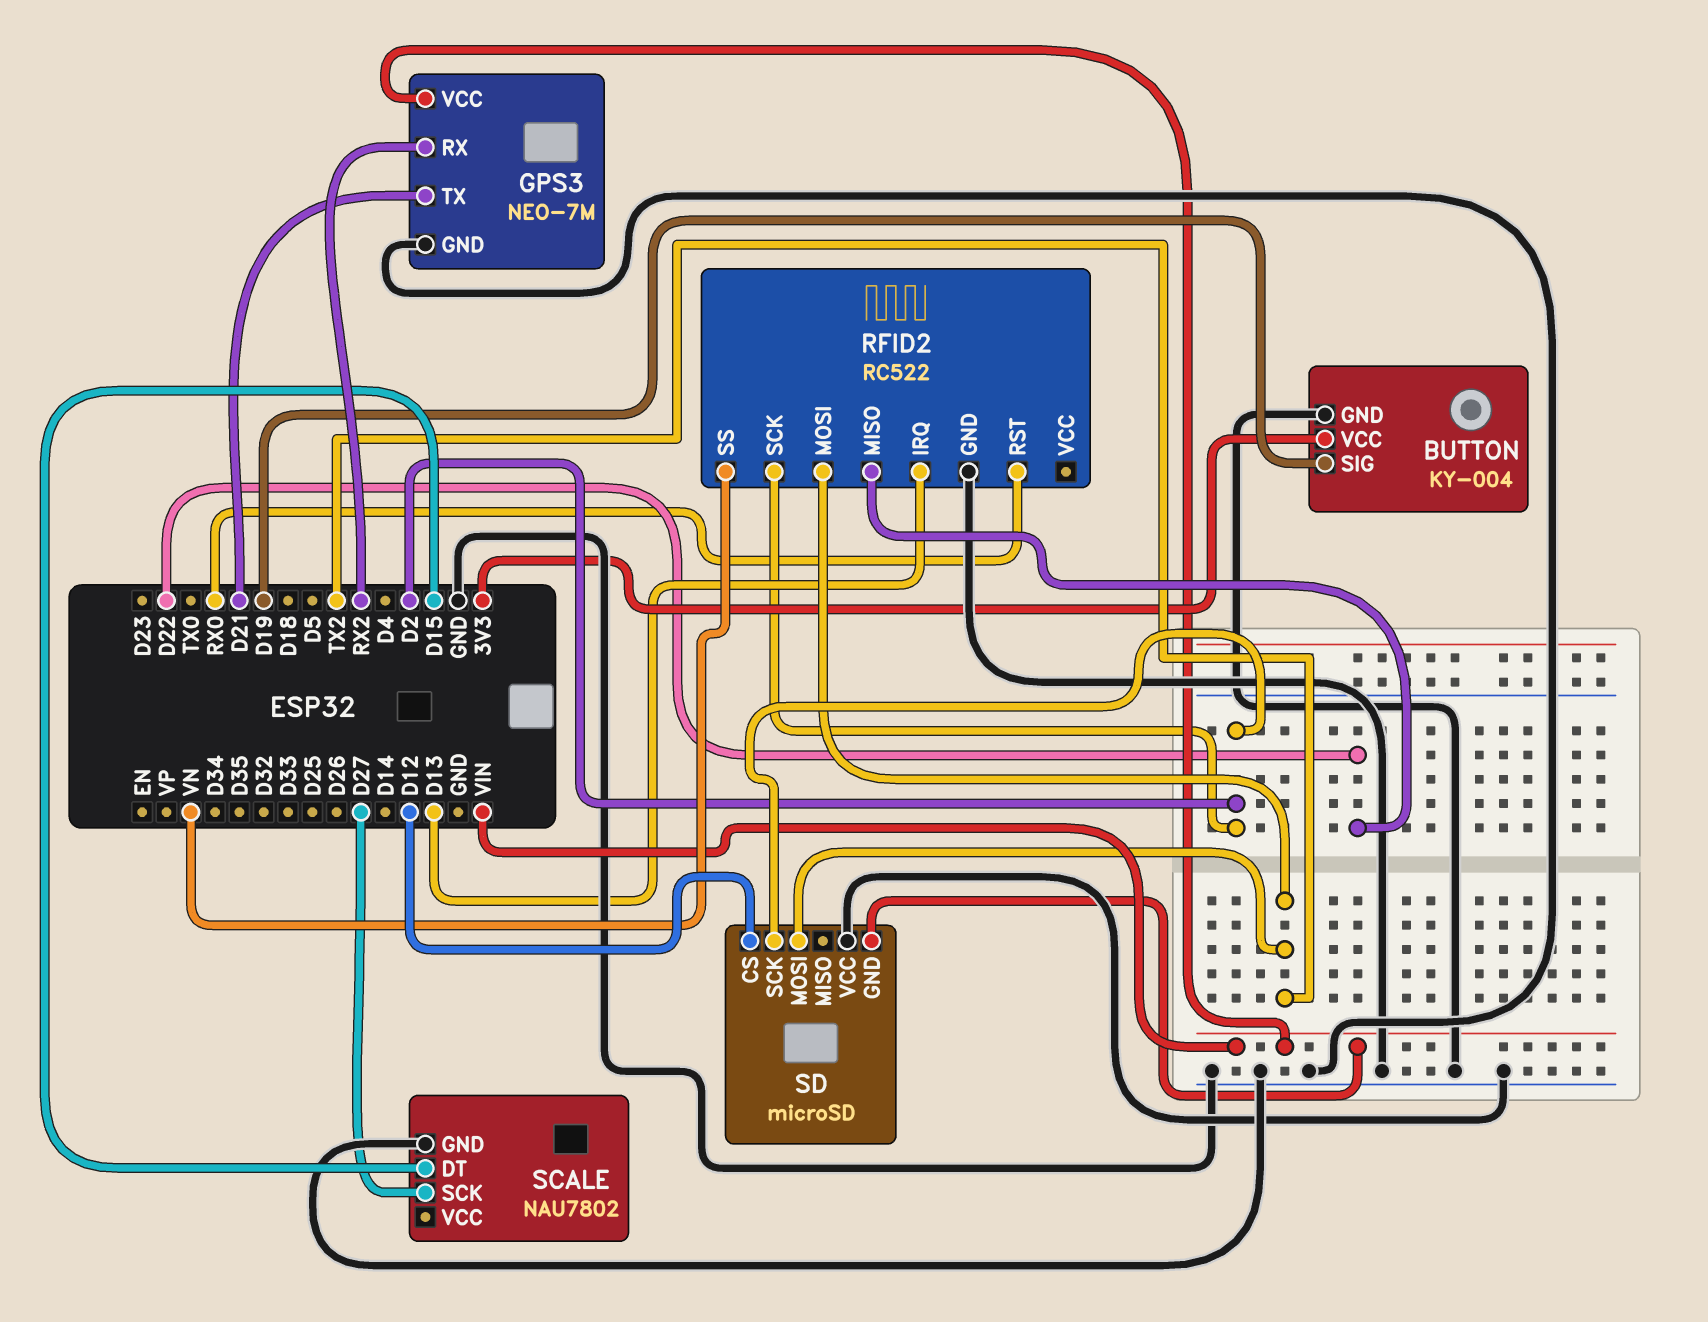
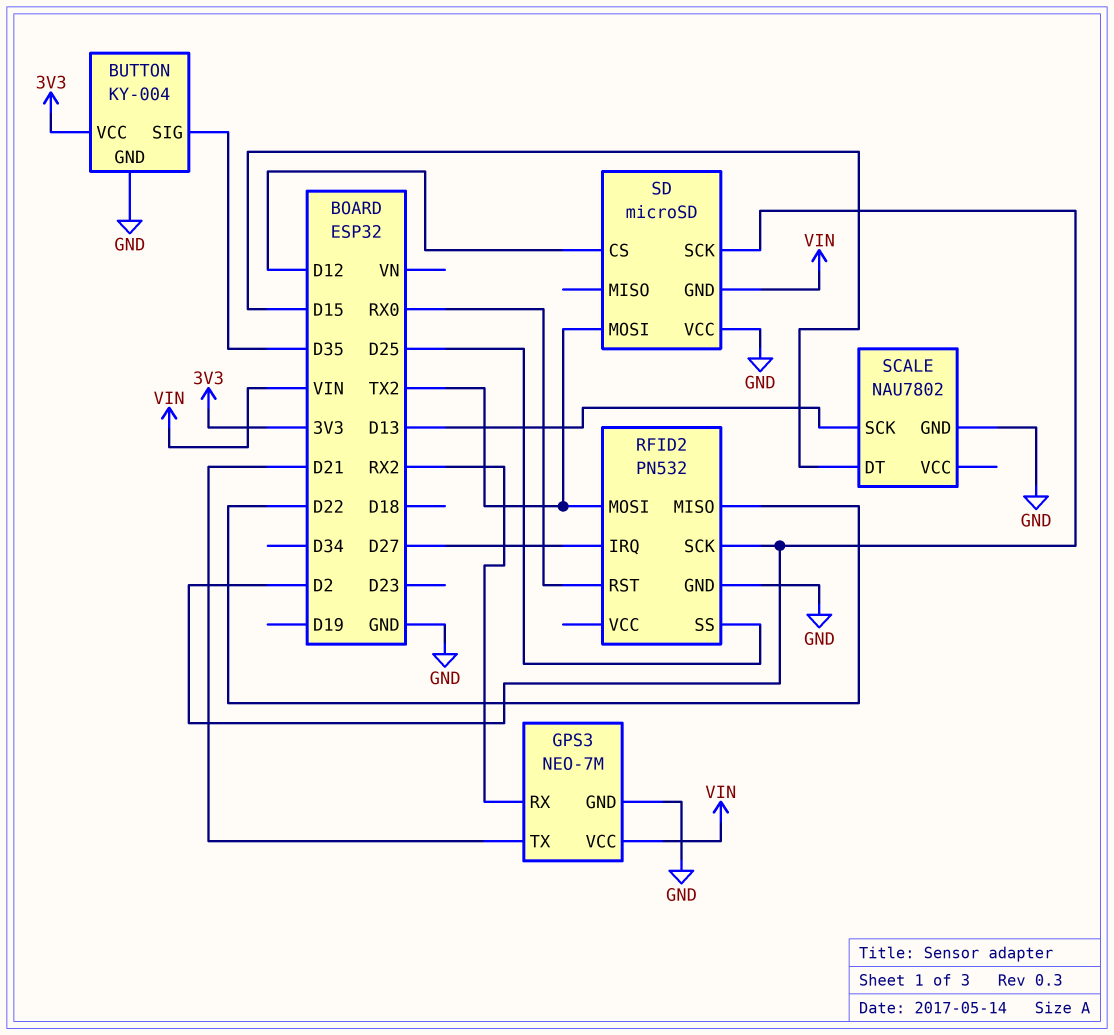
BUTTON pin SIG: D19 -> D35
RFID2: RC522 -> PN532
RFID2 pin IRQ: D13 -> D27
RFID2 pin SS: VN -> D25
SCALE pin SCK: D27 -> D13

